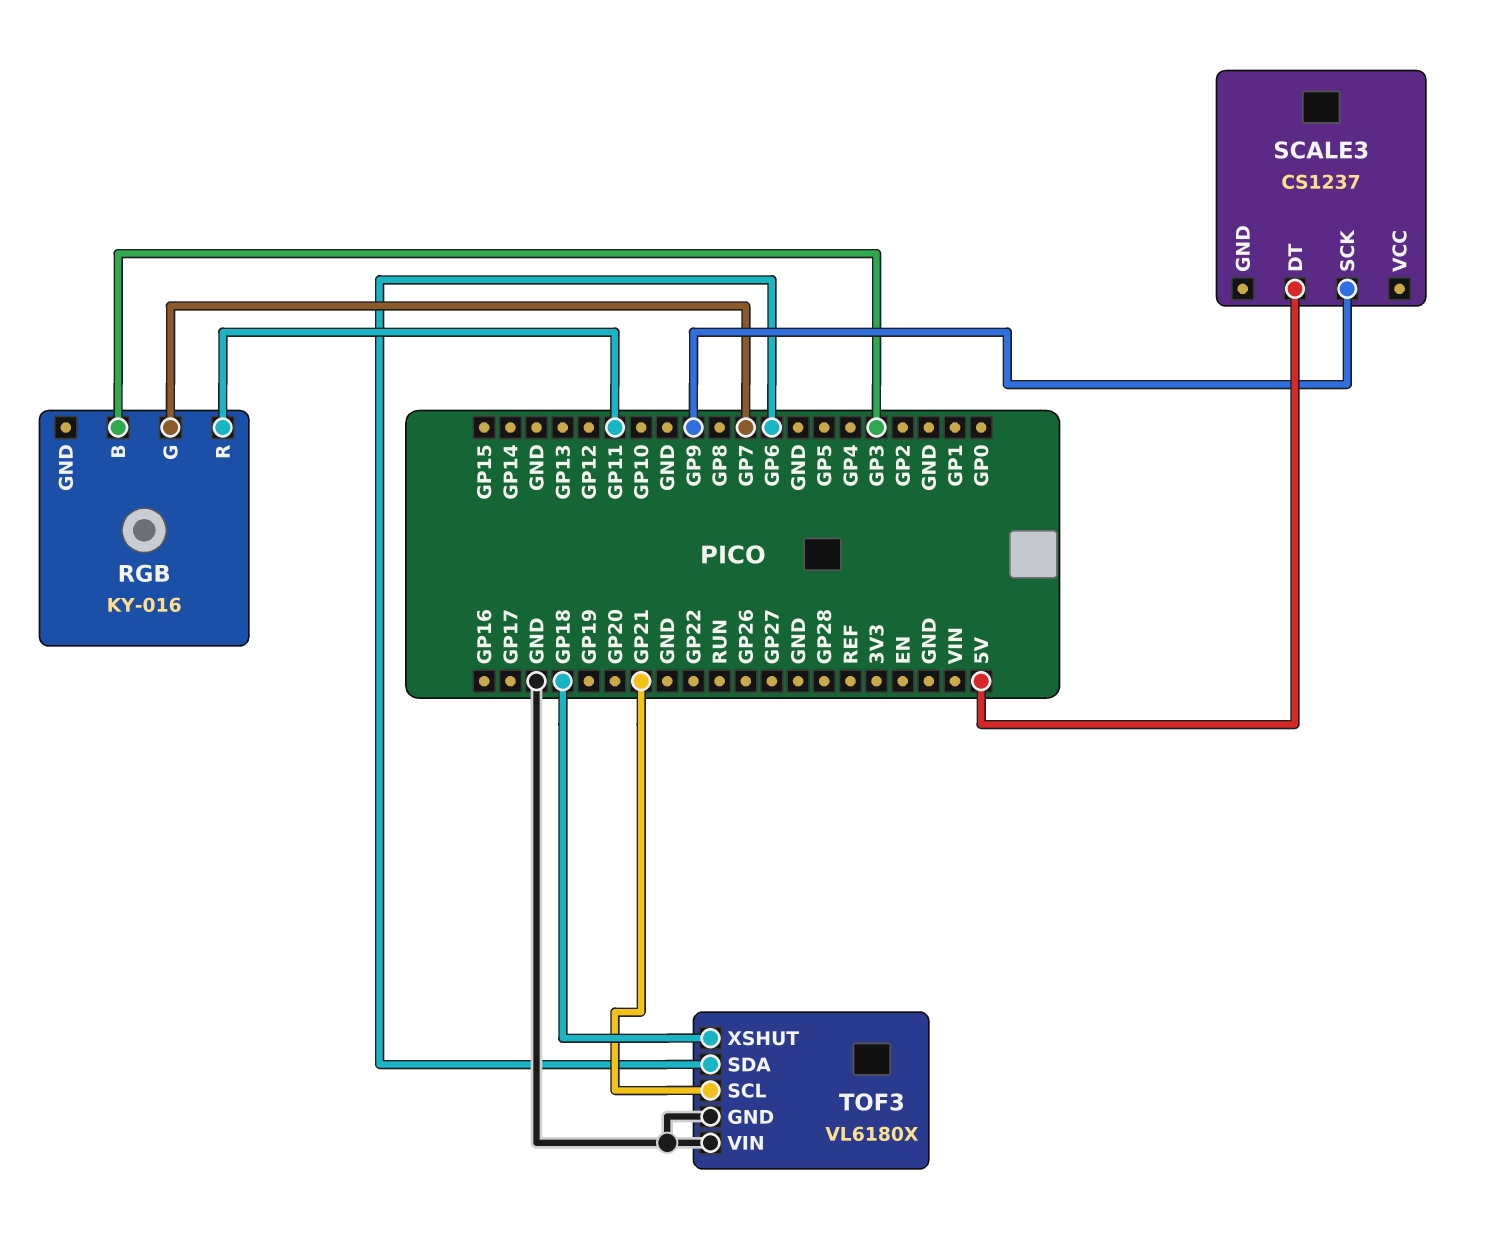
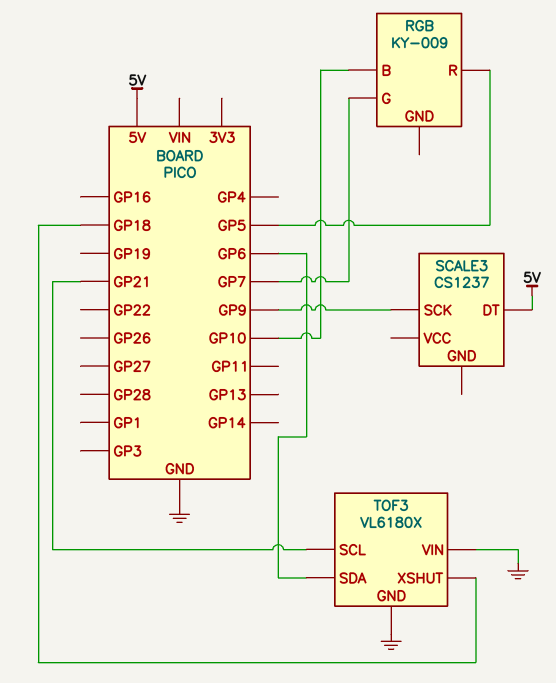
RGB: KY-016 -> KY-009
RGB pin B: GP3 -> GP10
RGB pin R: GP11 -> GP5

